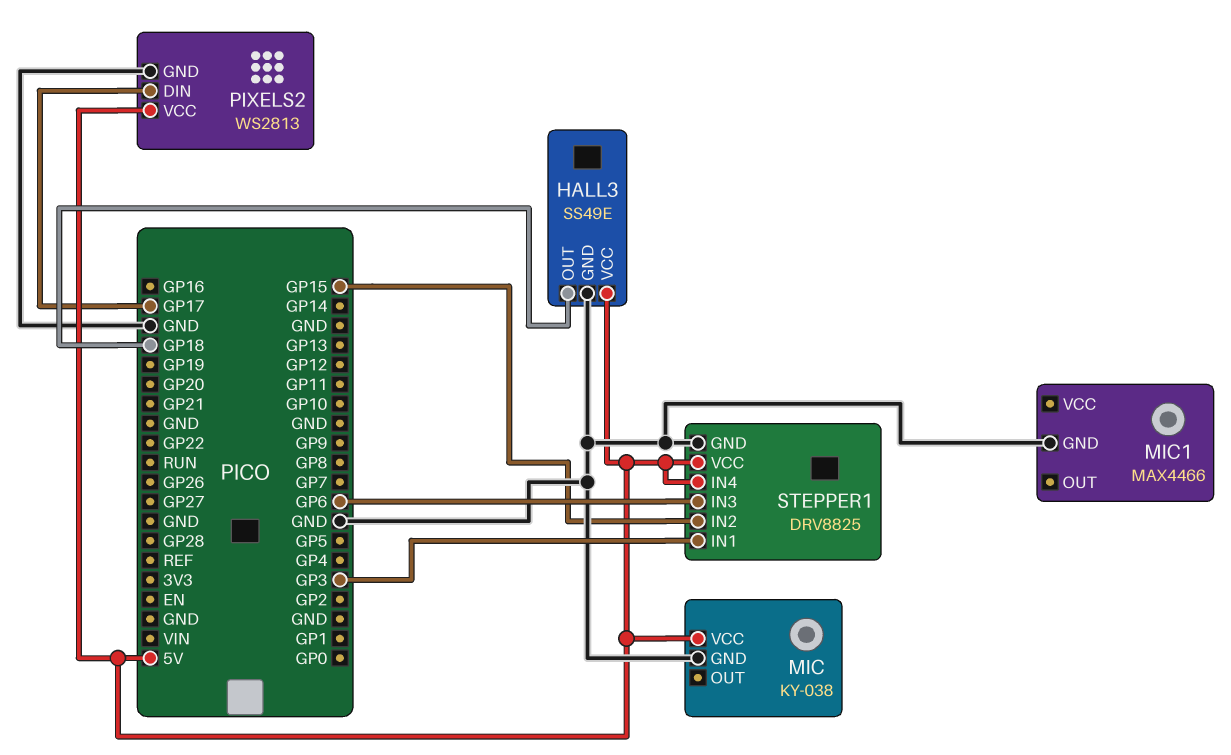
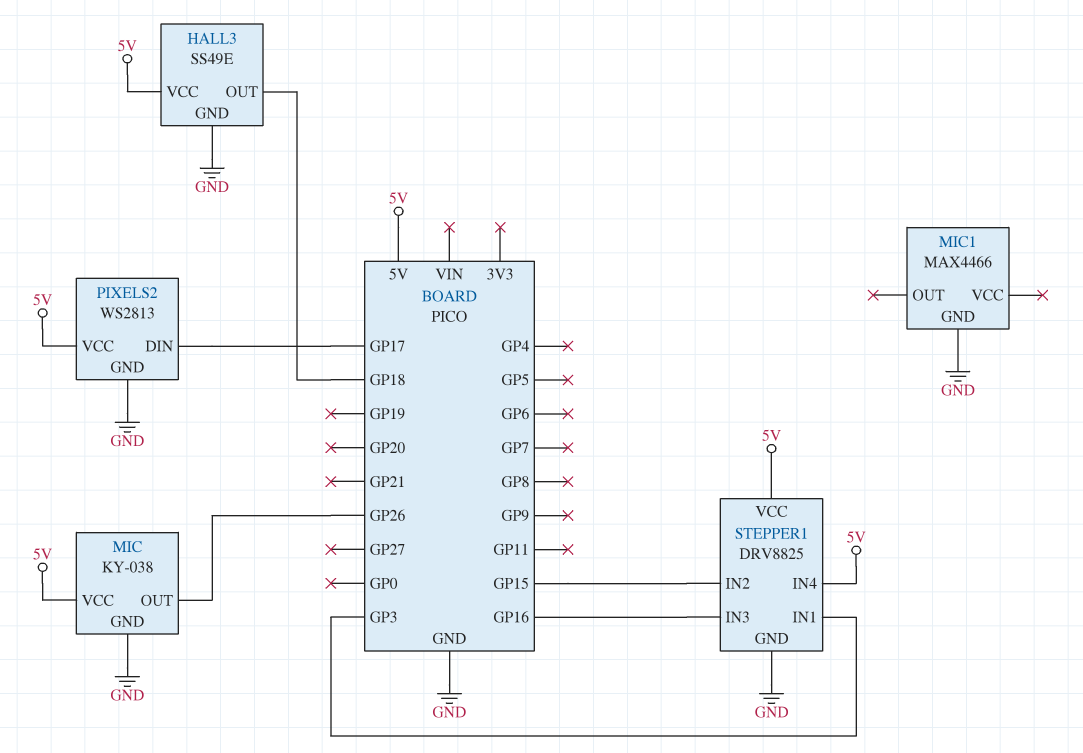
MIC pin OUT: none -> GP26
STEPPER1 pin IN3: GP6 -> GP16

